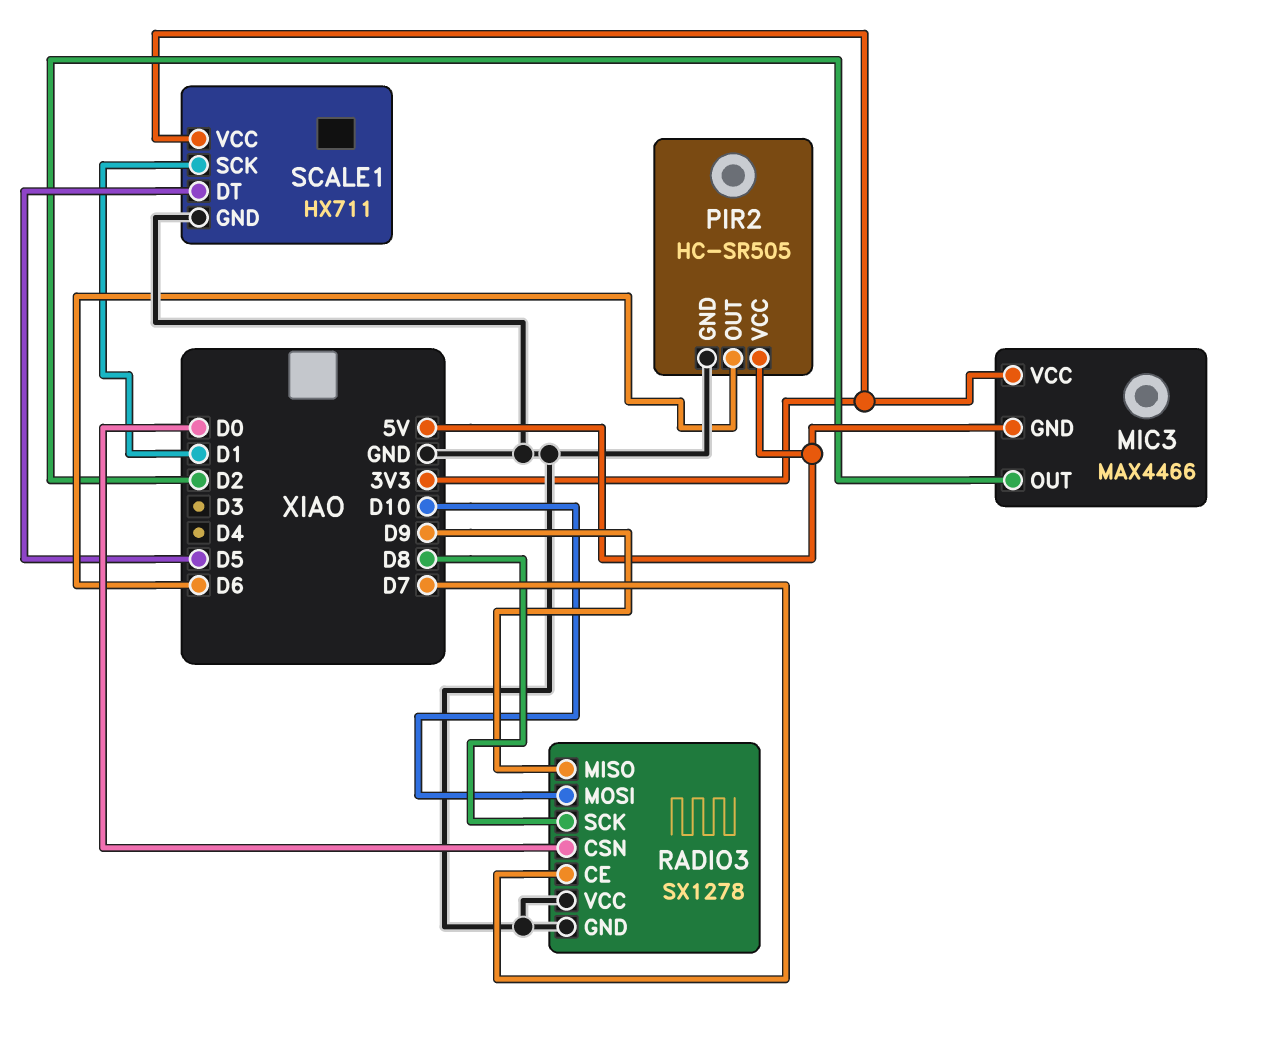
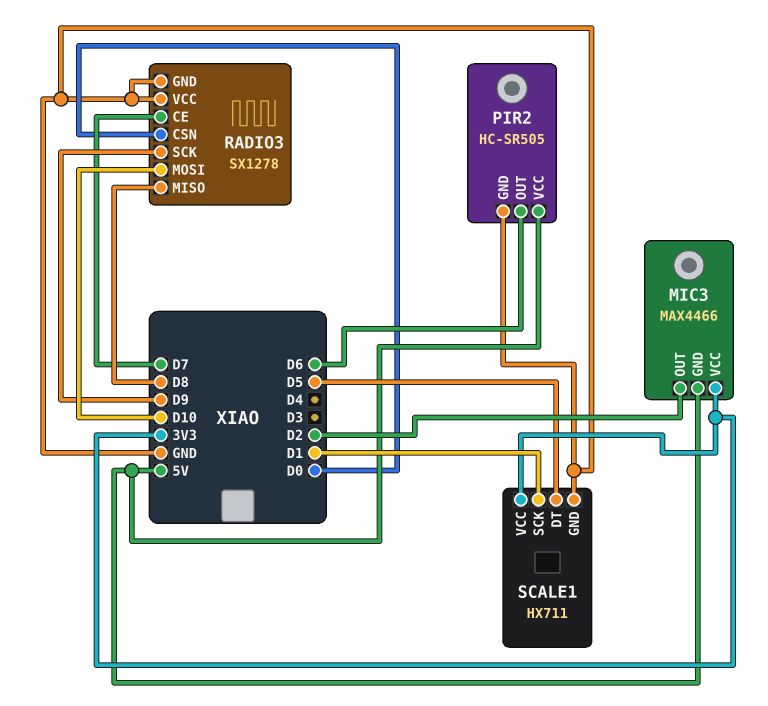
RADIO3 pin MISO: D9 -> D8
RADIO3 pin SCK: D8 -> D9

